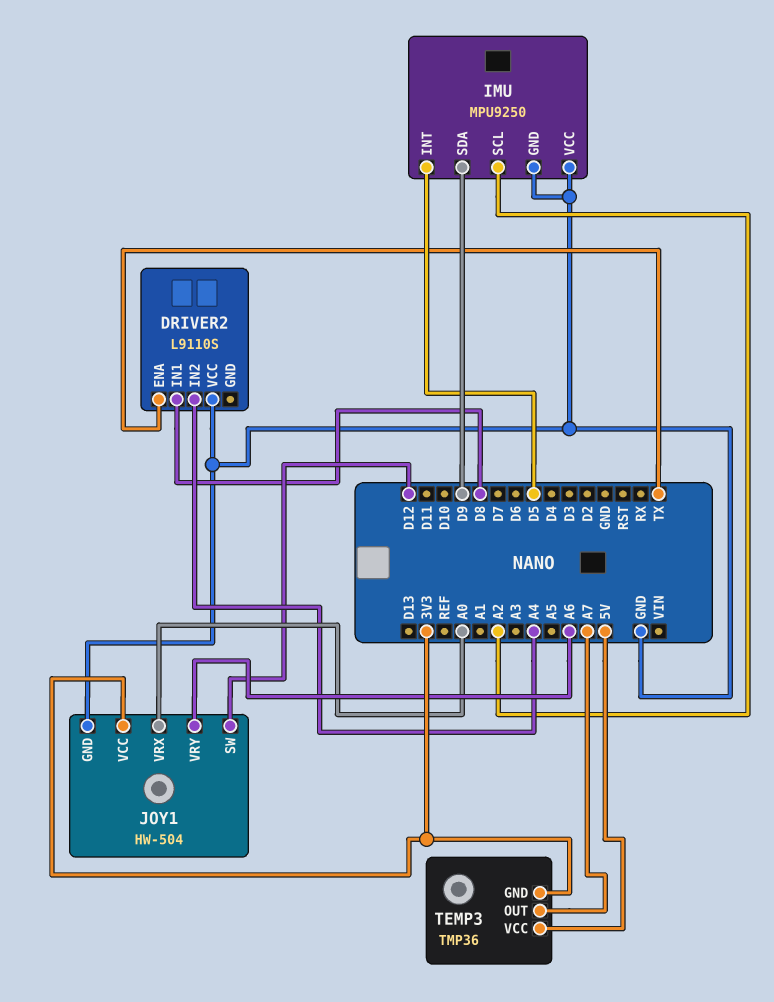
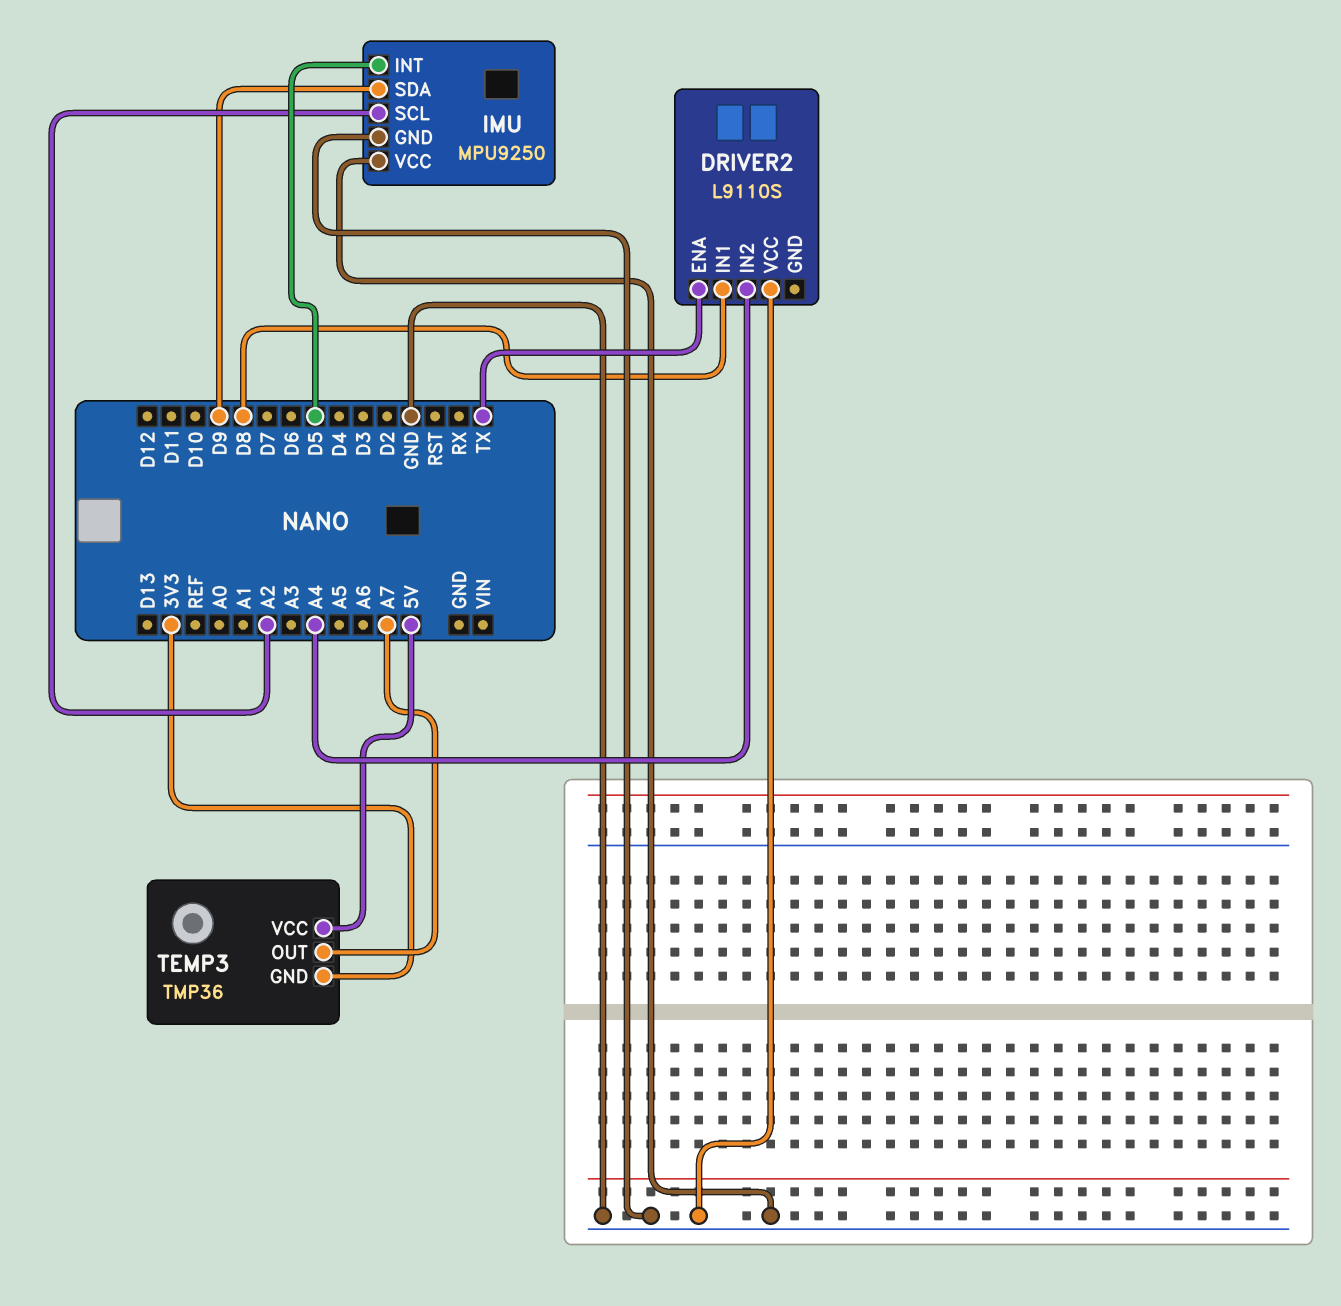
JOY1: HW-504 -> none
JOY1 pin GND: GND -> none
JOY1 pin SW: D12 -> none
JOY1 pin VCC: 3V3 -> none
JOY1 pin VRX: A0 -> none
JOY1 pin VRY: A6 -> none

